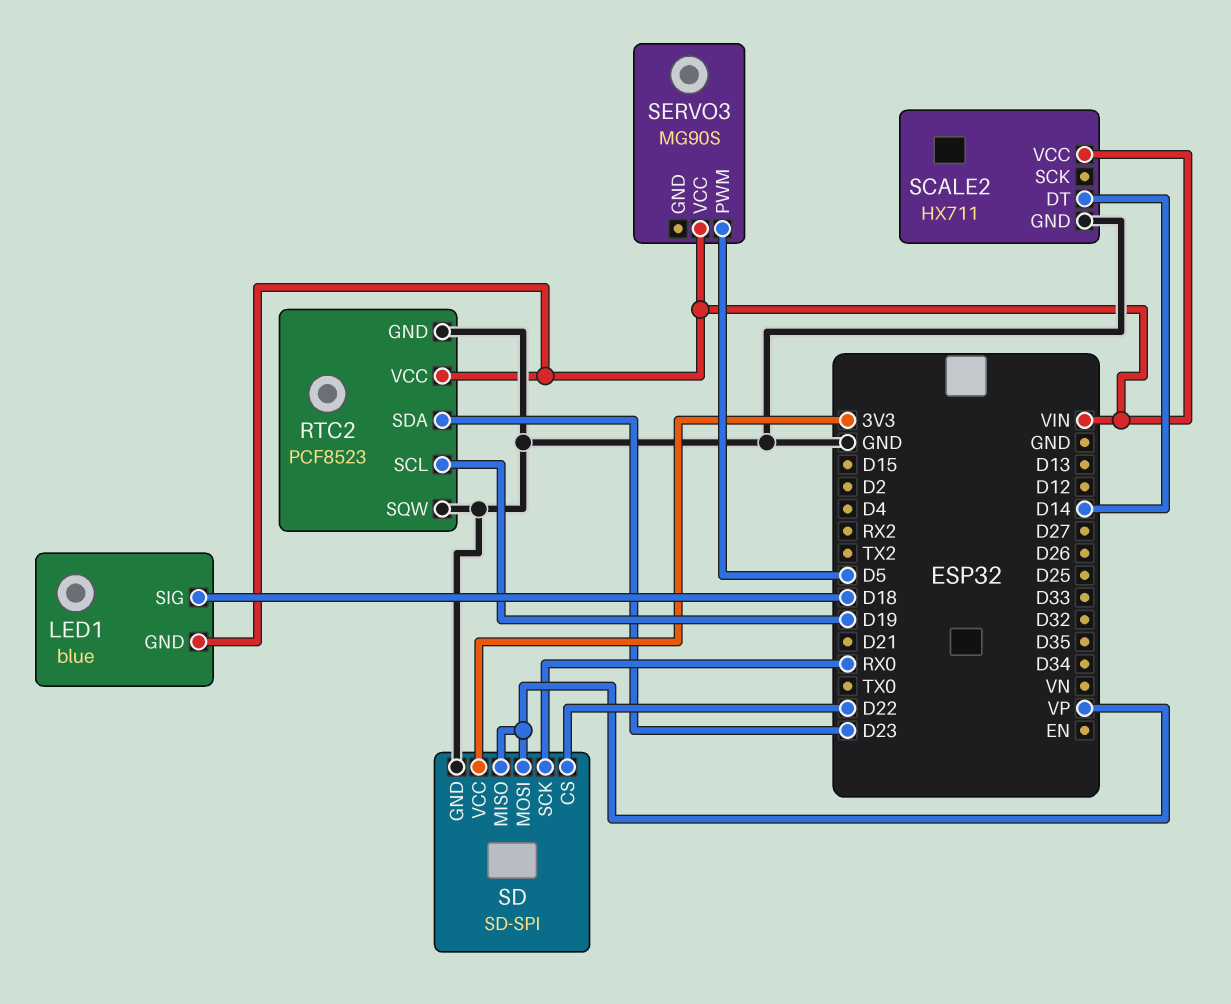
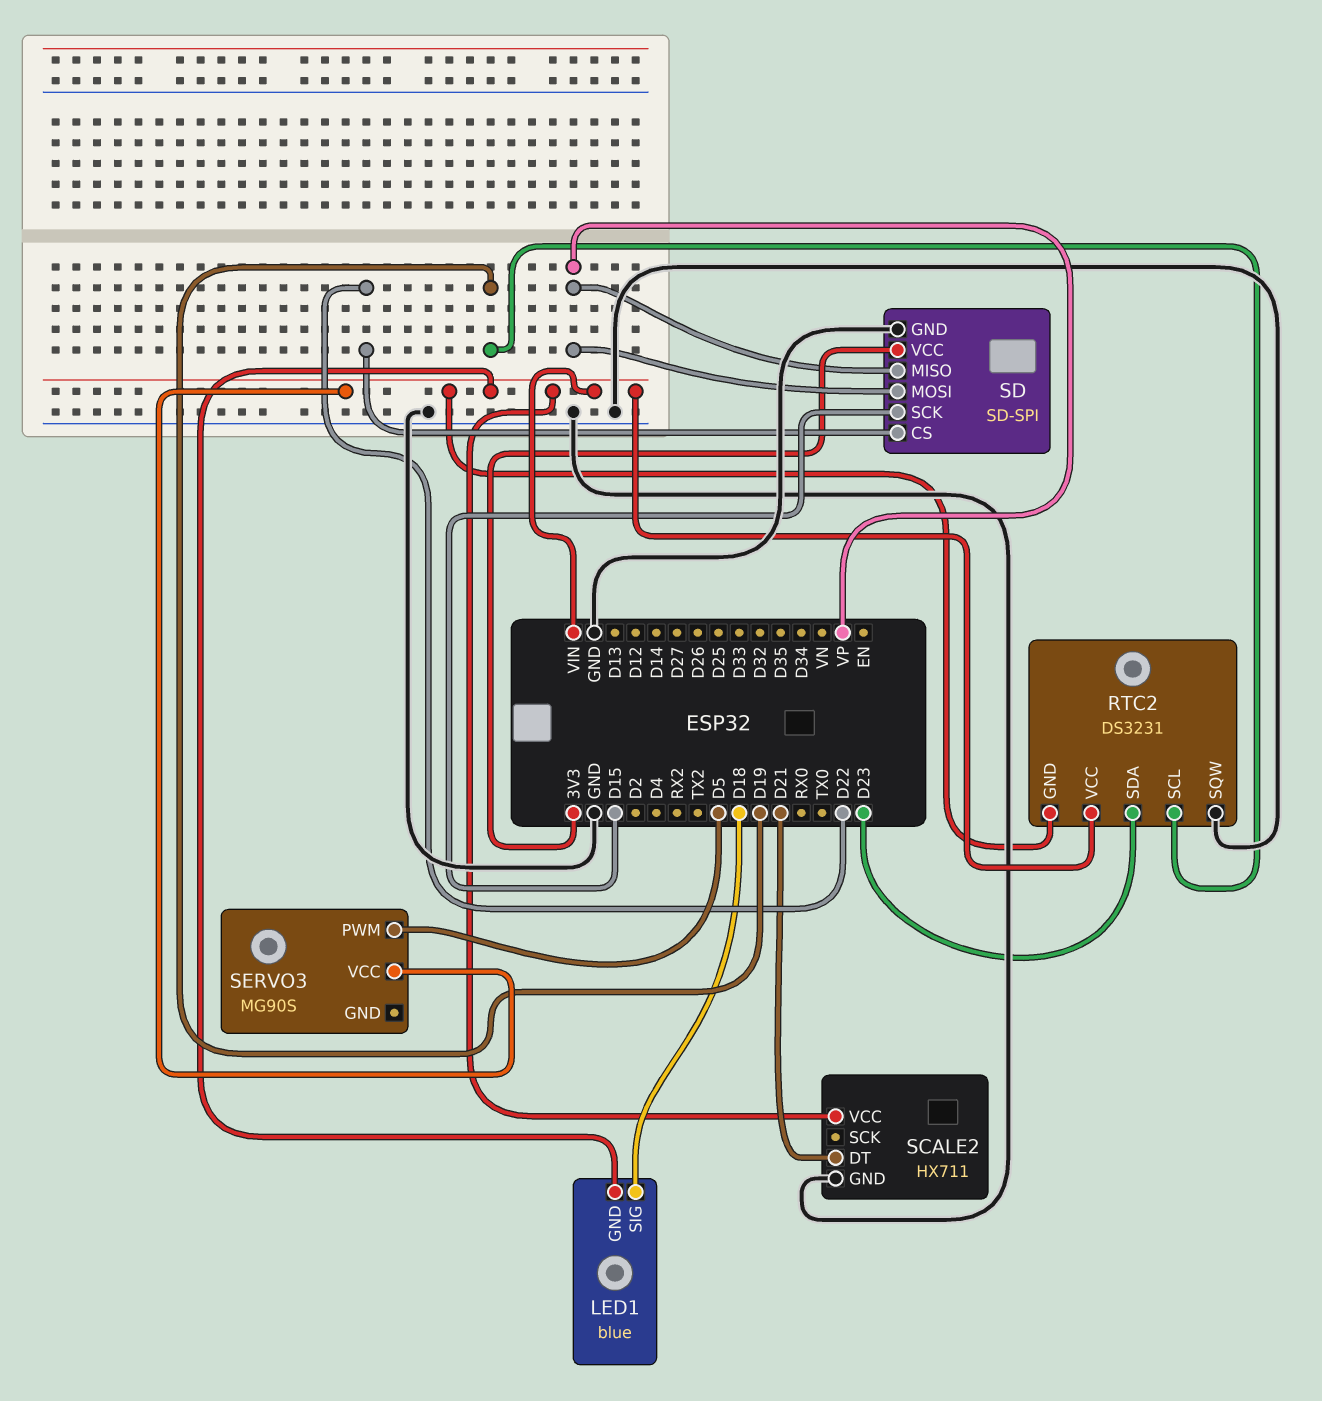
RTC2: PCF8523 -> DS3231
RTC2 pin GND: GND -> VIN
SCALE2 pin DT: D14 -> D21
SD pin SCK: RX0 -> D15

